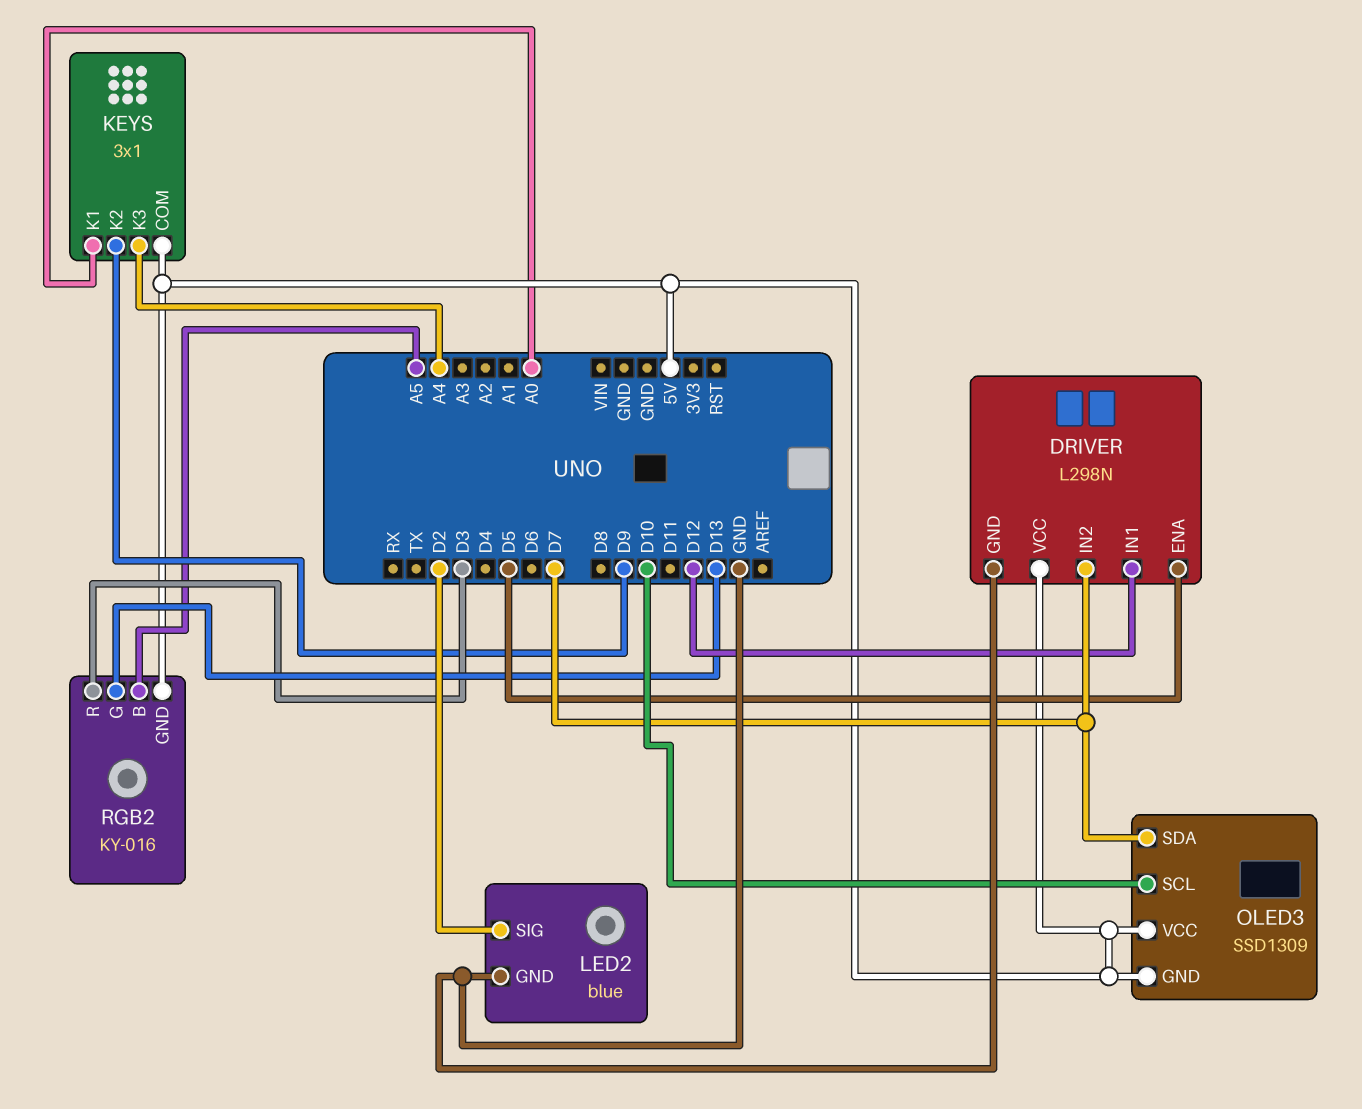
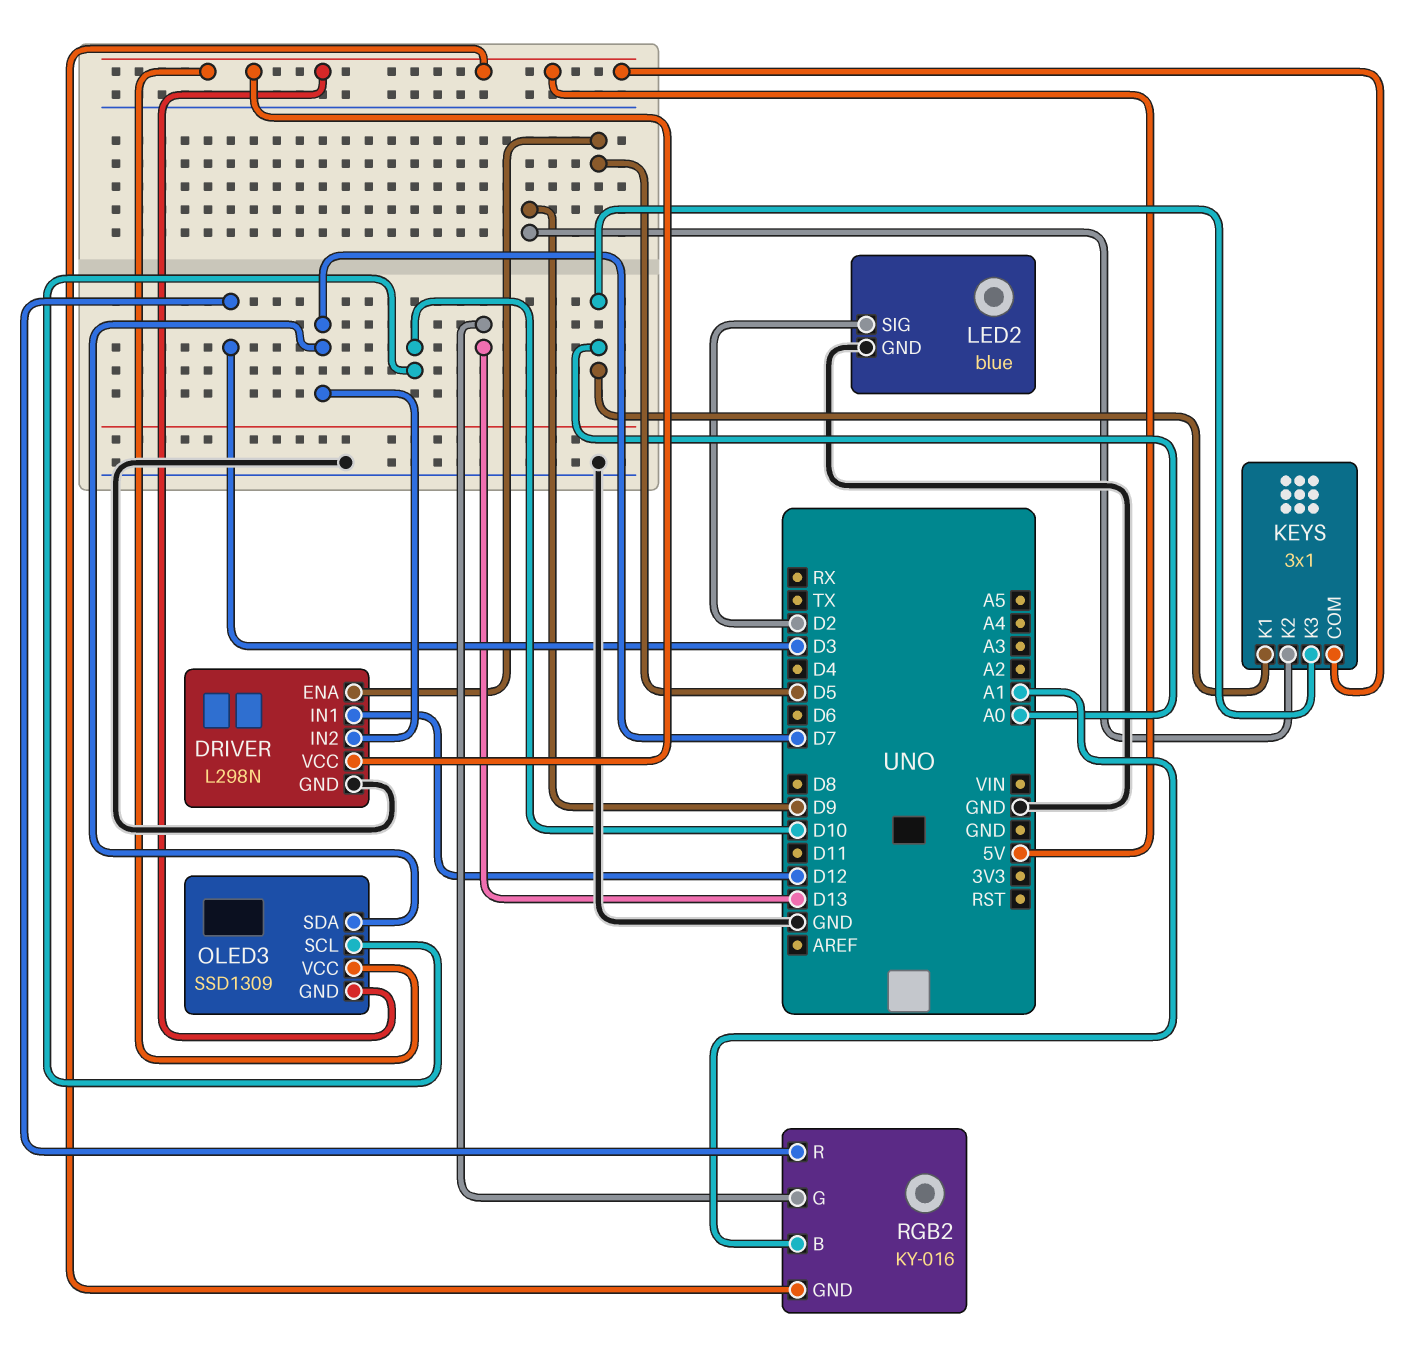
KEYS pin K3: A4 -> A0
RGB2 pin B: A5 -> A1

